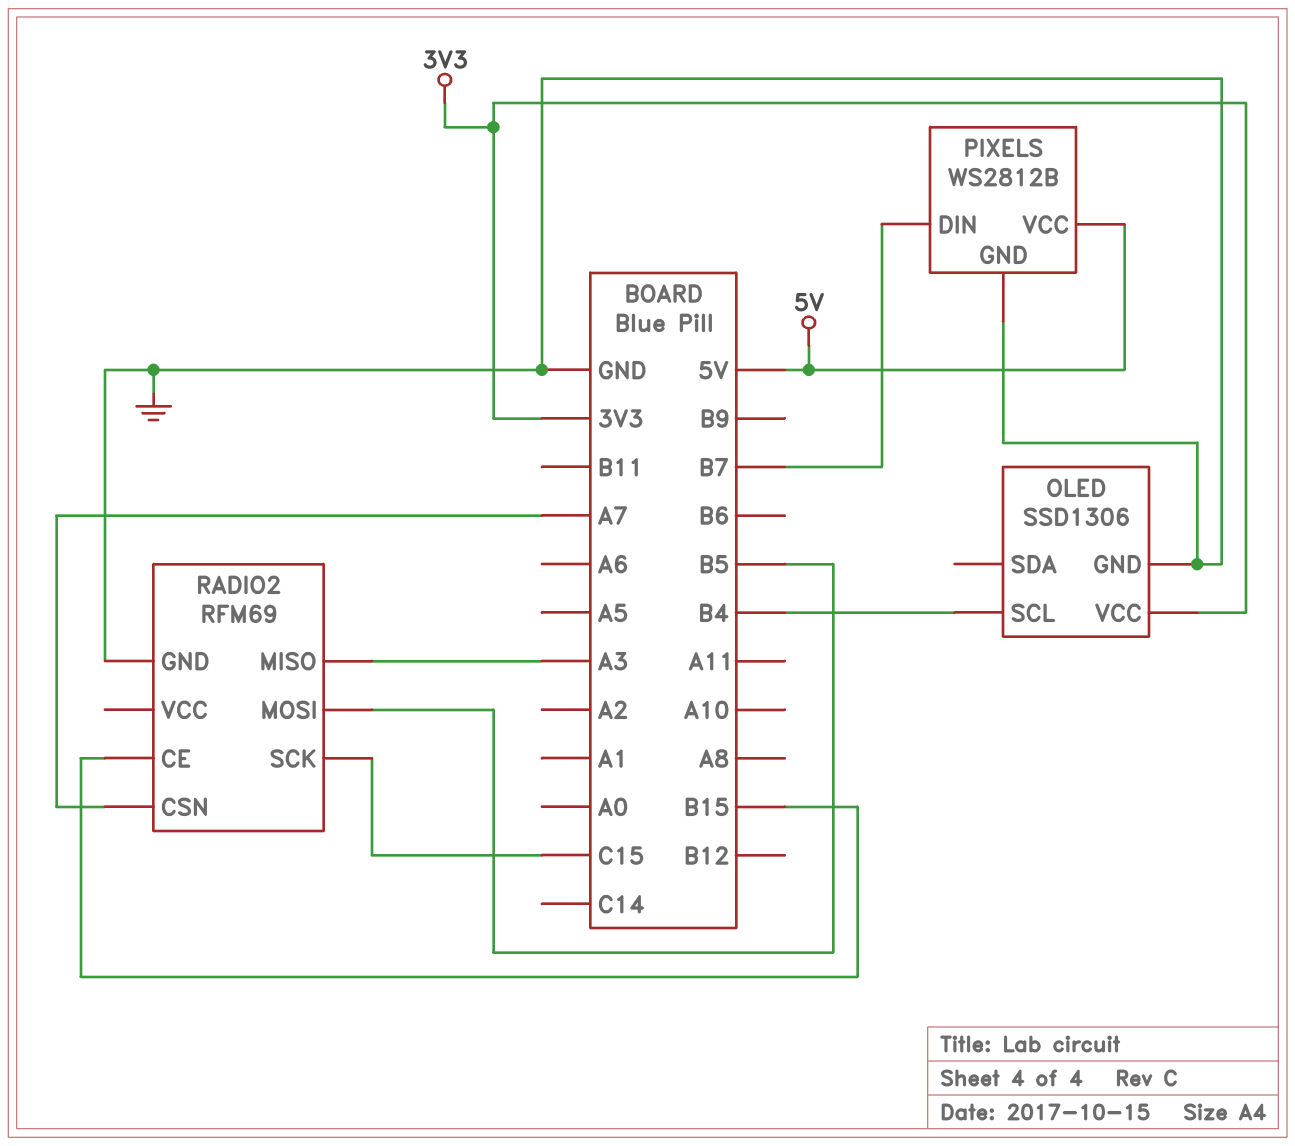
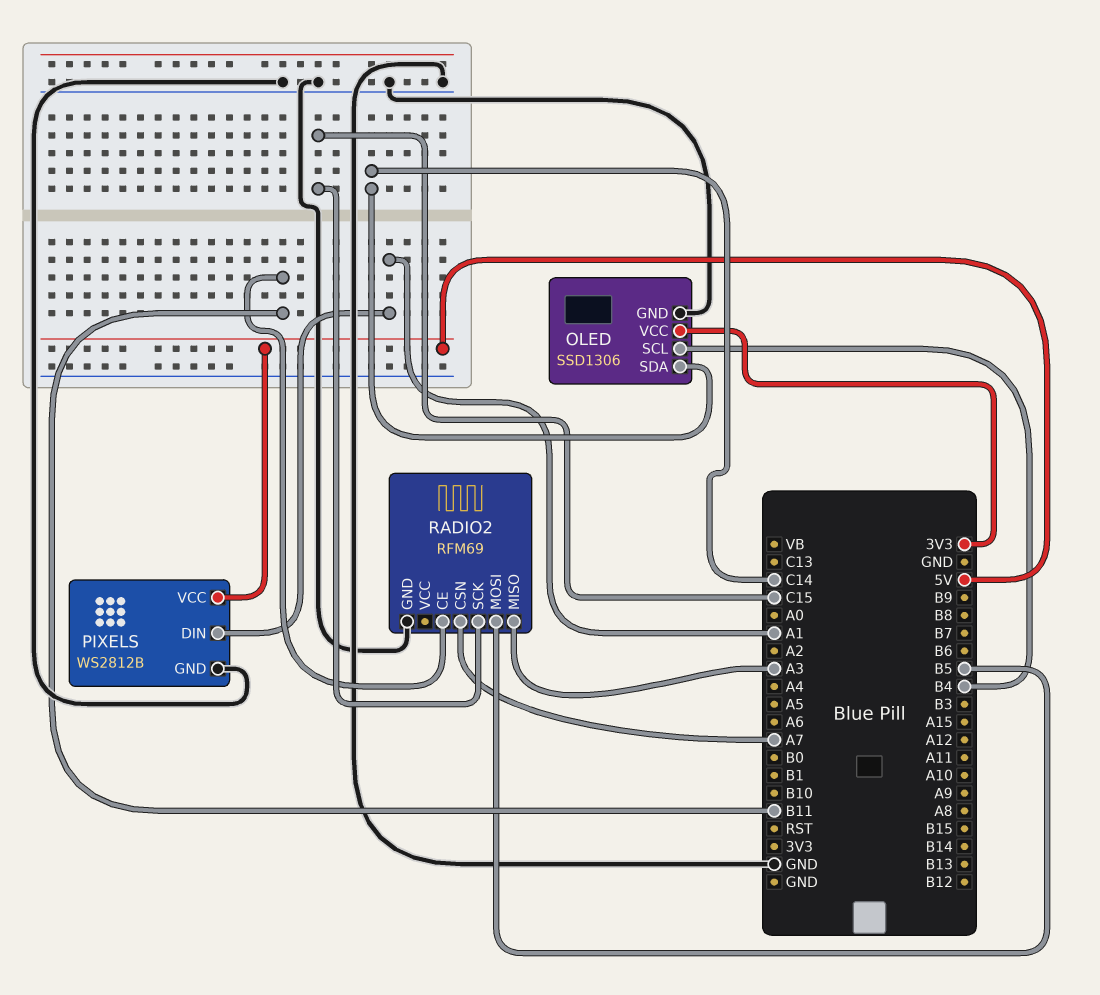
OLED pin SDA: none -> C14
PIXELS pin DIN: B7 -> A1
RADIO2 pin CE: B15 -> B11

